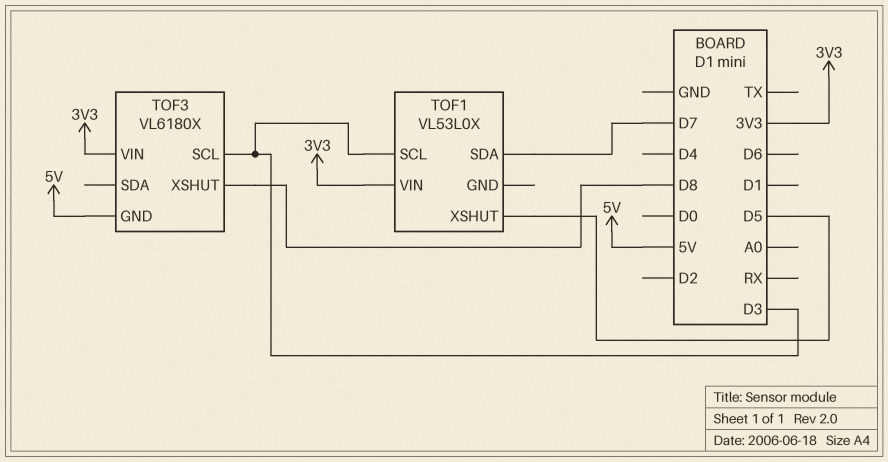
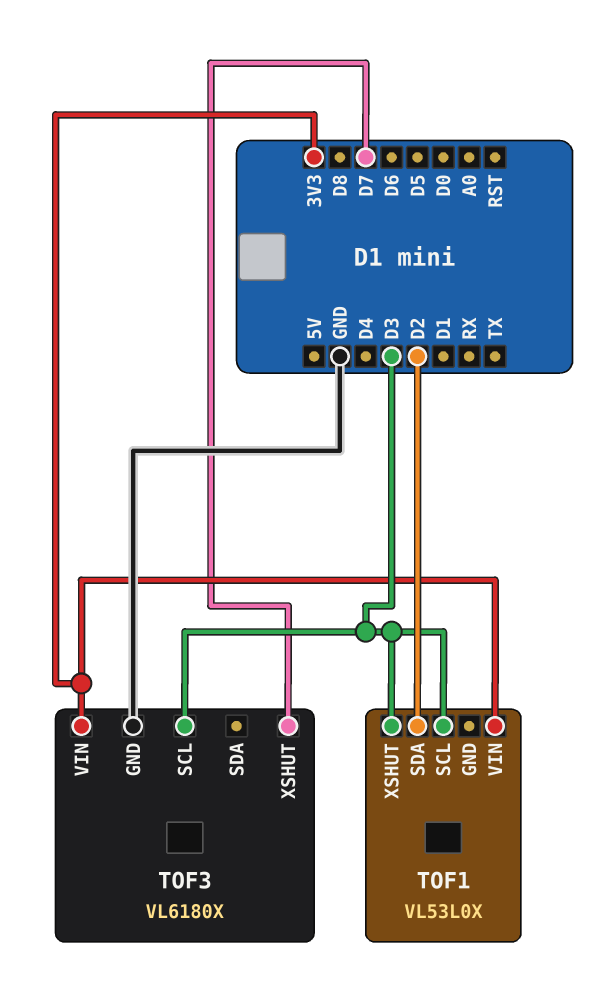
TOF1 pin SDA: D7 -> D2
TOF1 pin XSHUT: D5 -> D3
TOF3 pin GND: 5V -> GND
TOF3 pin XSHUT: D8 -> D7

